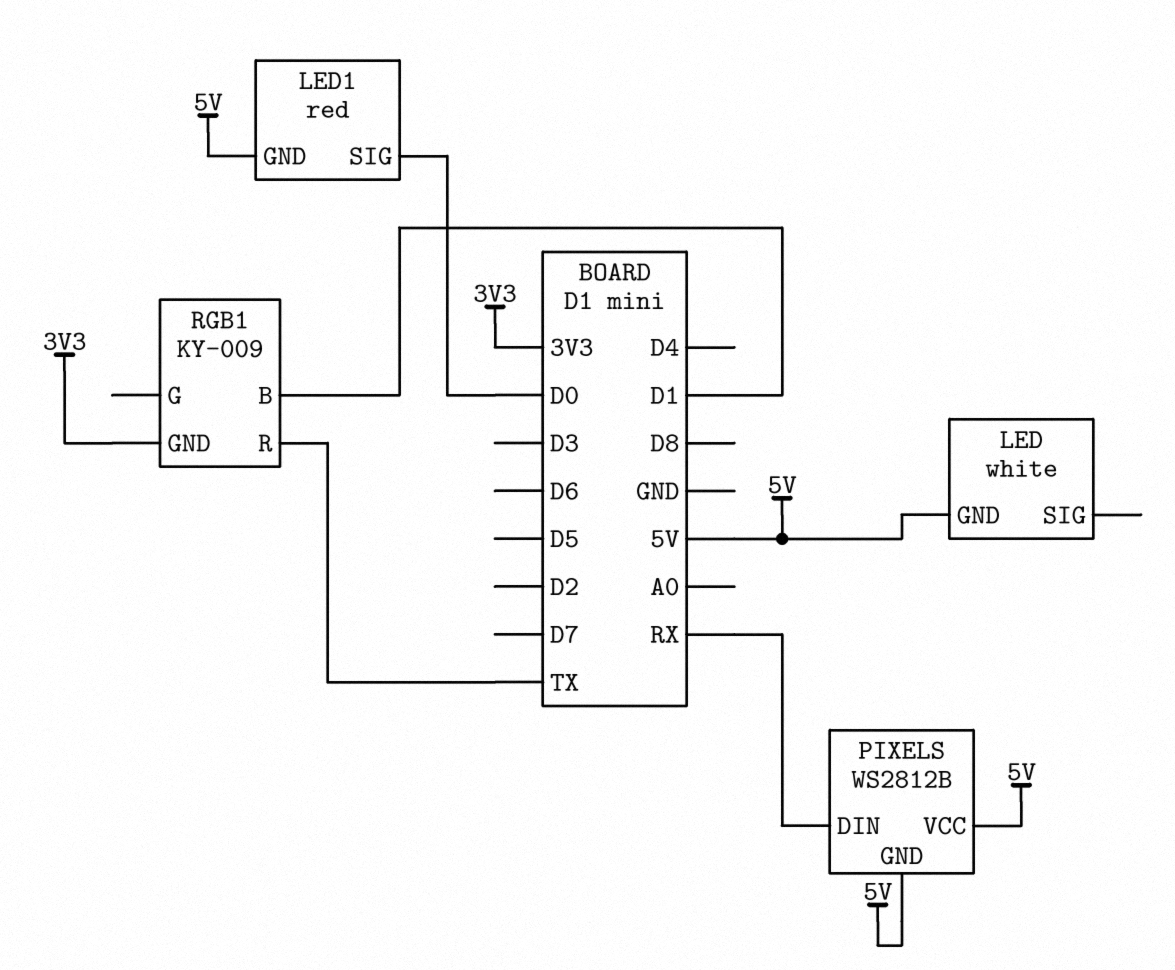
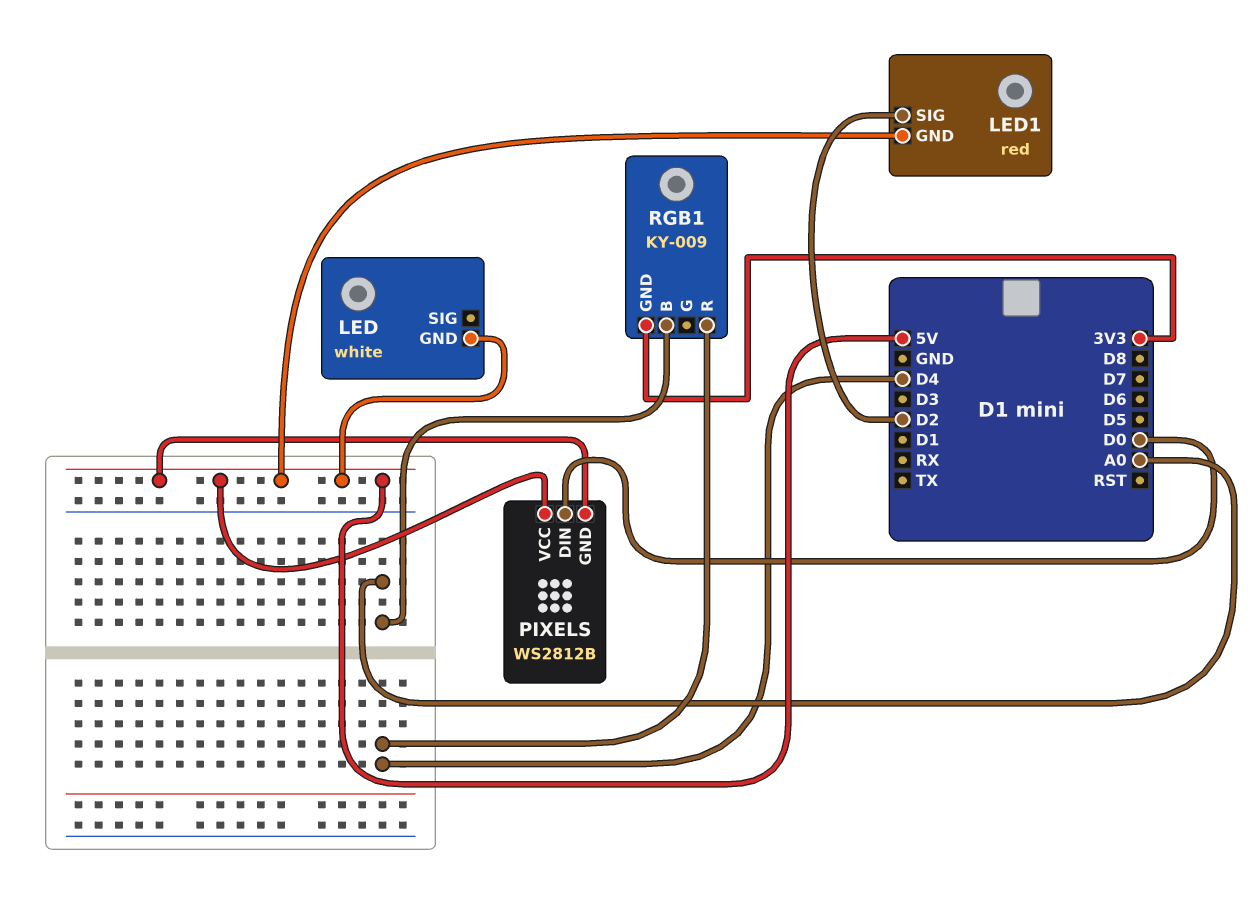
LED1 pin SIG: D0 -> D2
PIXELS pin DIN: RX -> D0
RGB1 pin B: D1 -> A0
RGB1 pin R: TX -> D4

